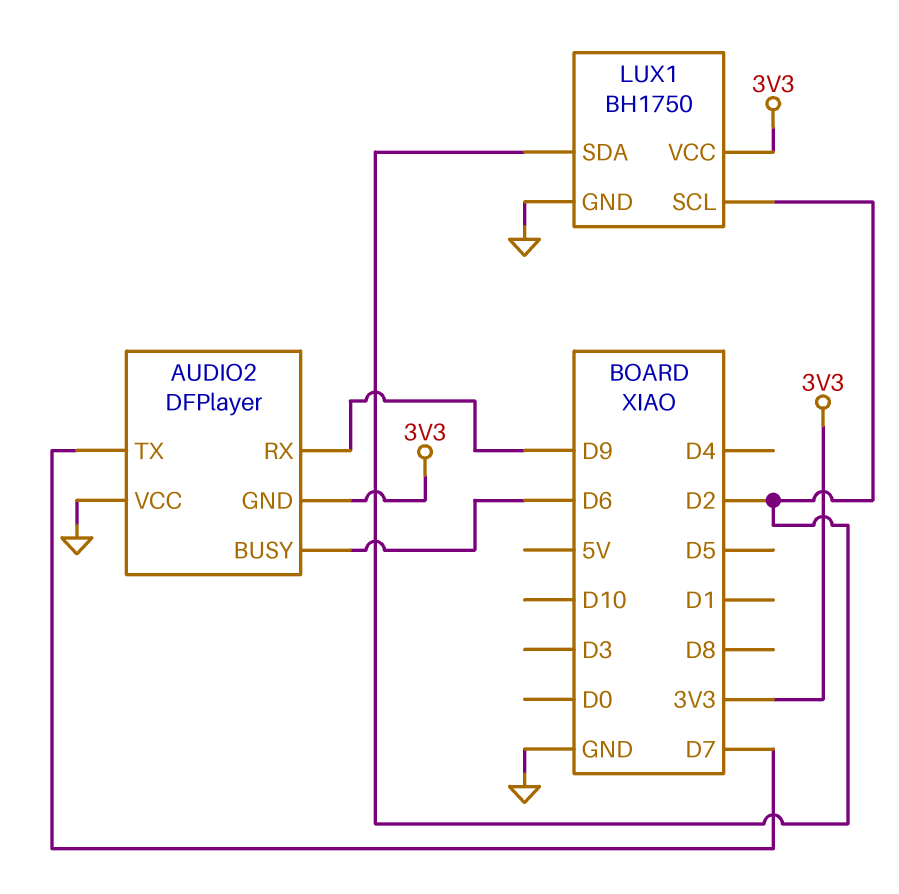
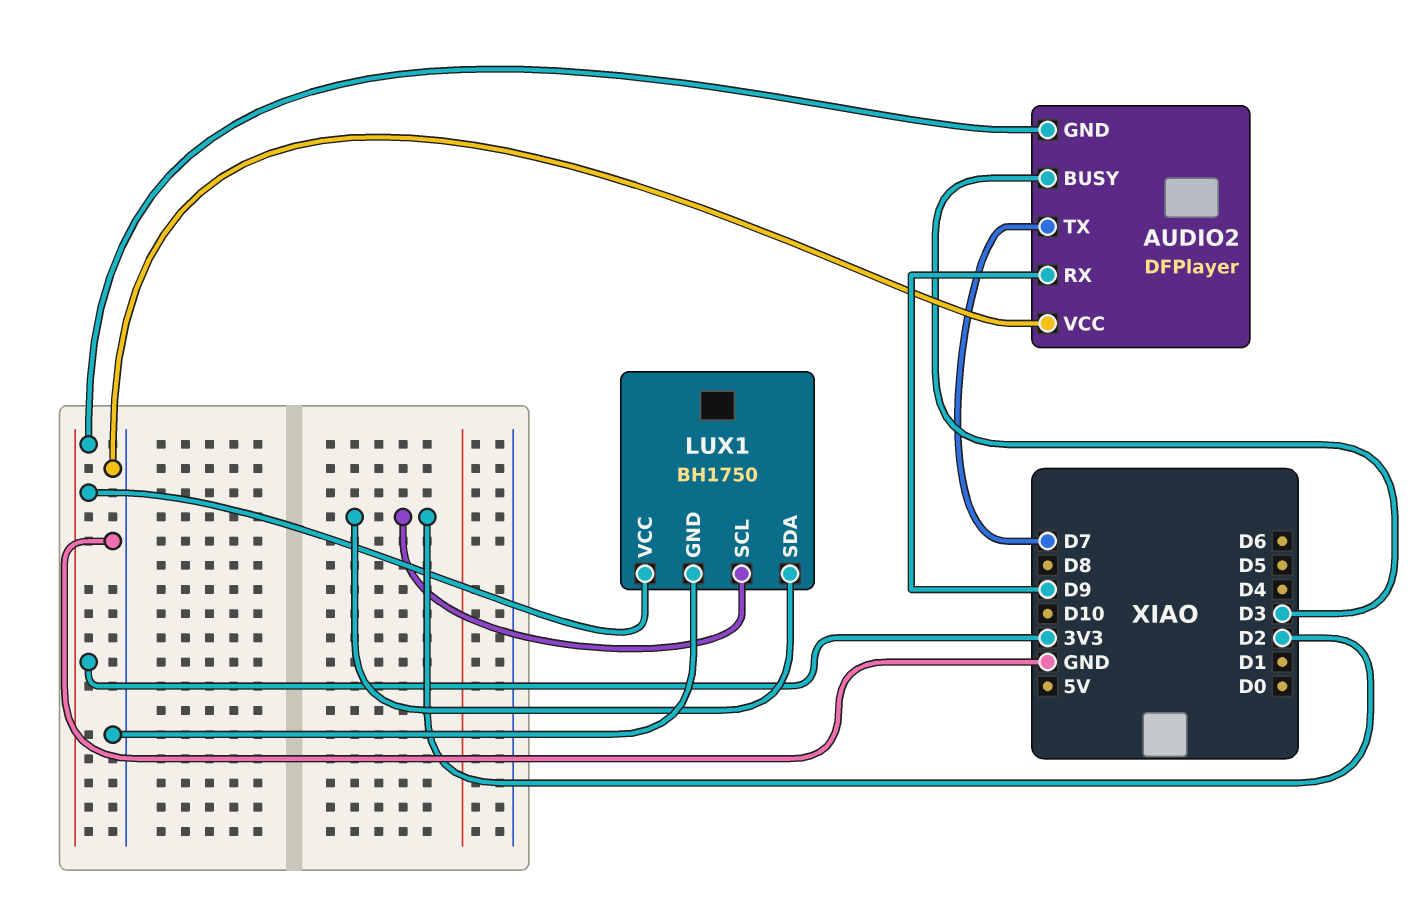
AUDIO2 pin BUSY: D6 -> D3

